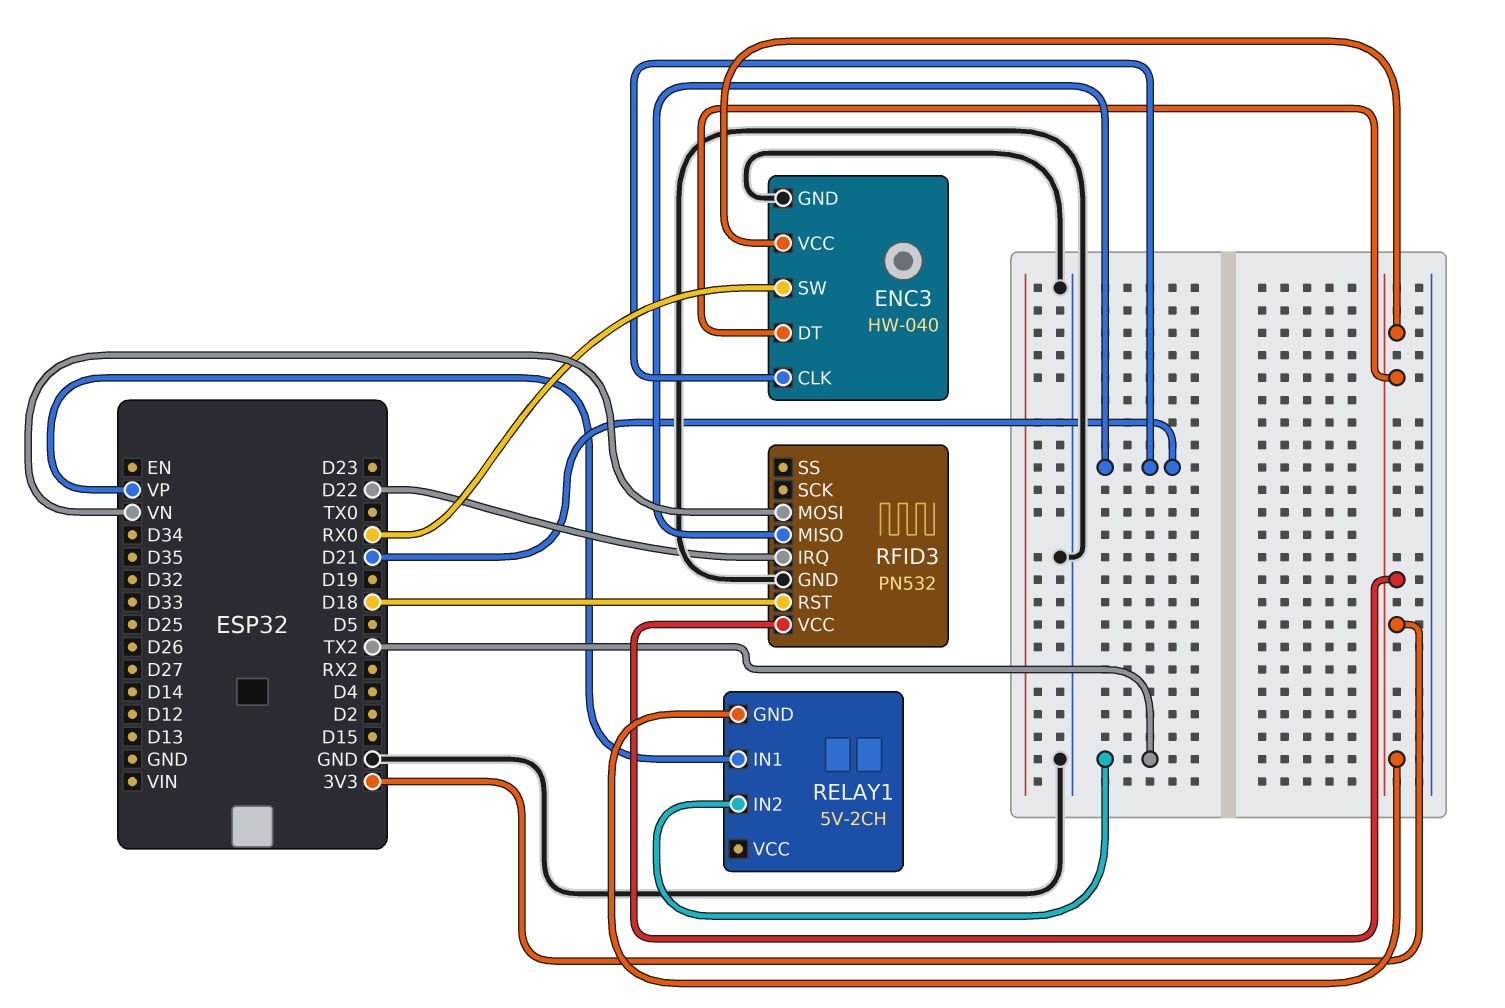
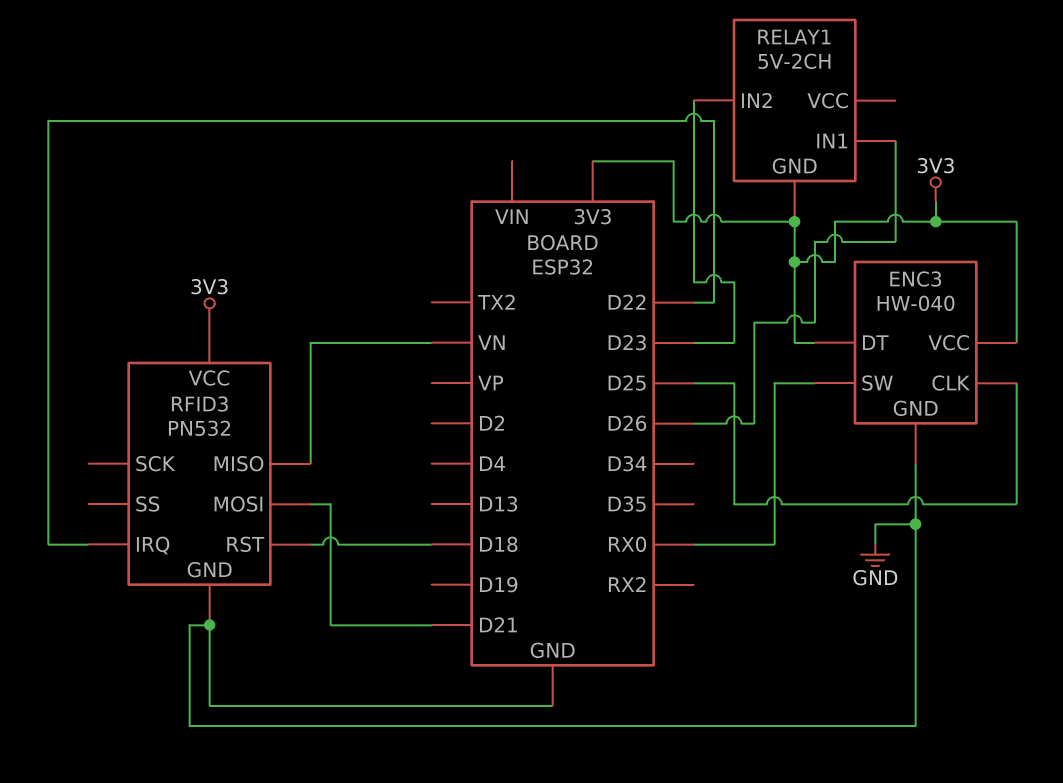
ENC3 pin CLK: D21 -> D25
RELAY1 pin IN1: VP -> D26
RELAY1 pin IN2: TX2 -> D23
RFID3 pin MISO: D21 -> VN
RFID3 pin MOSI: VN -> D21

